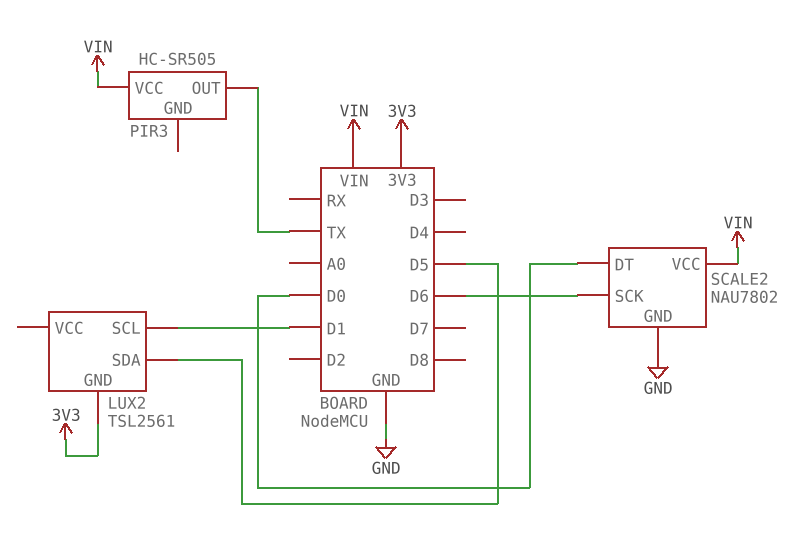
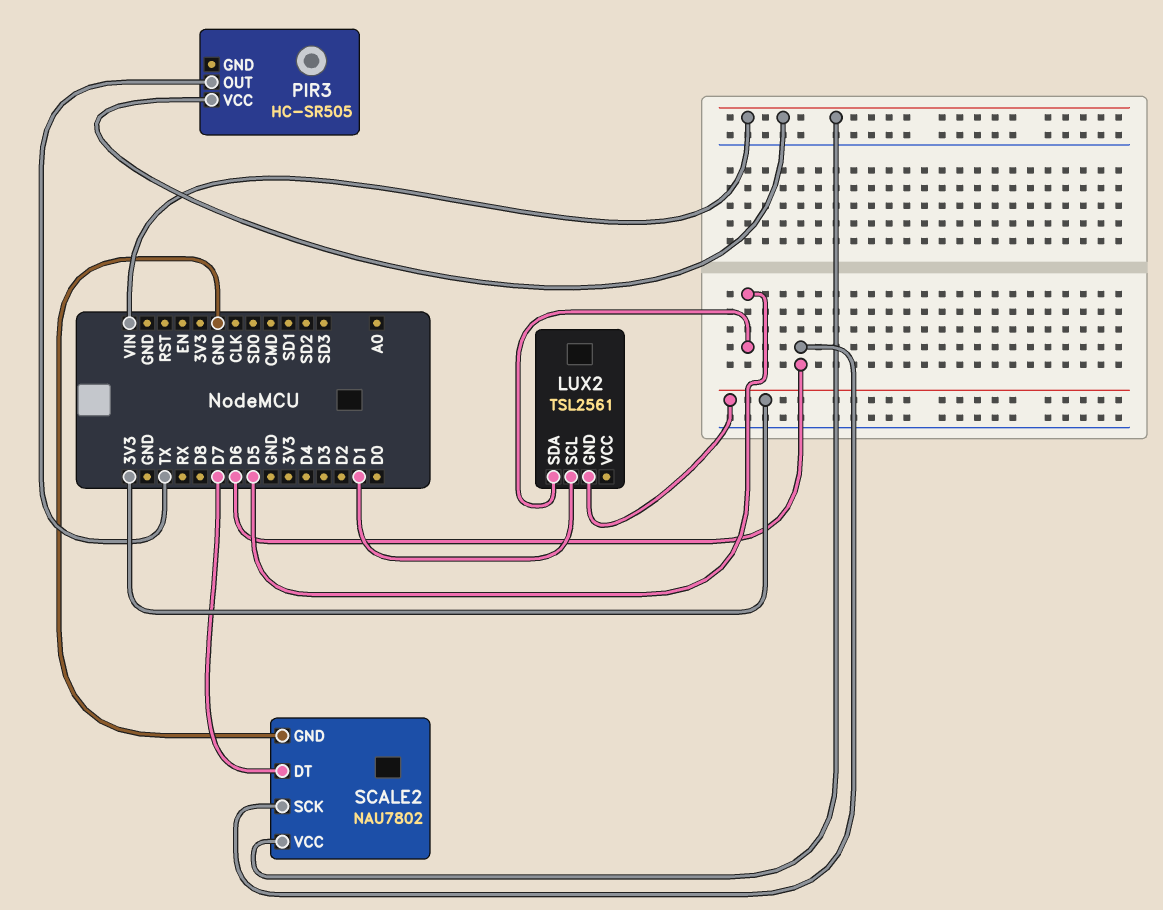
SCALE2 pin DT: D0 -> D7

